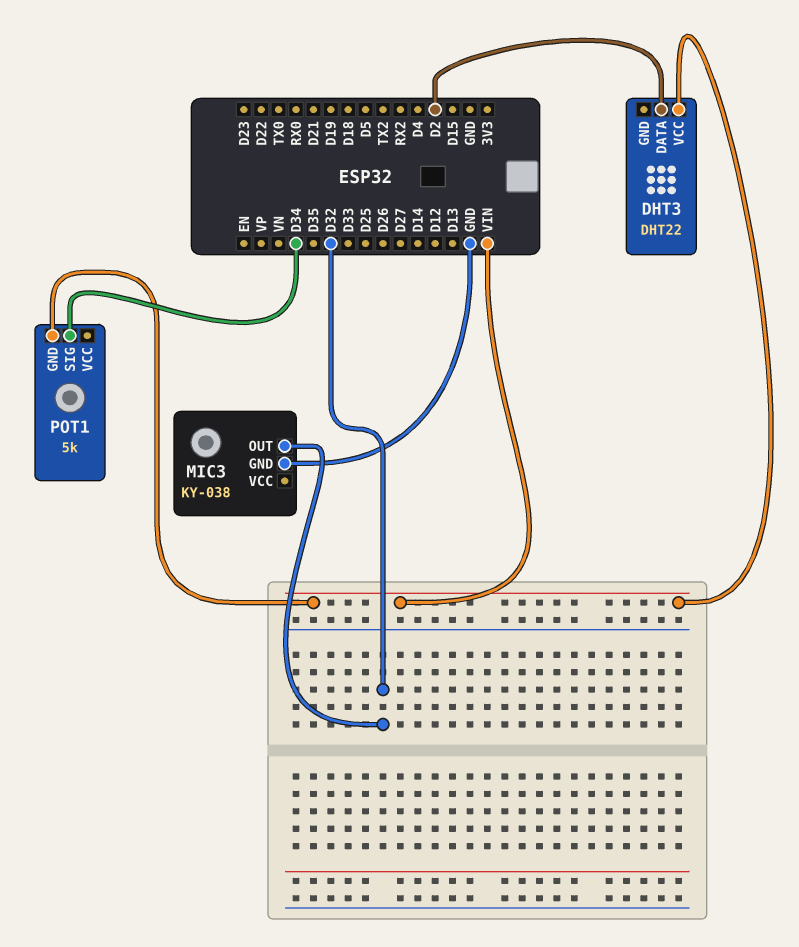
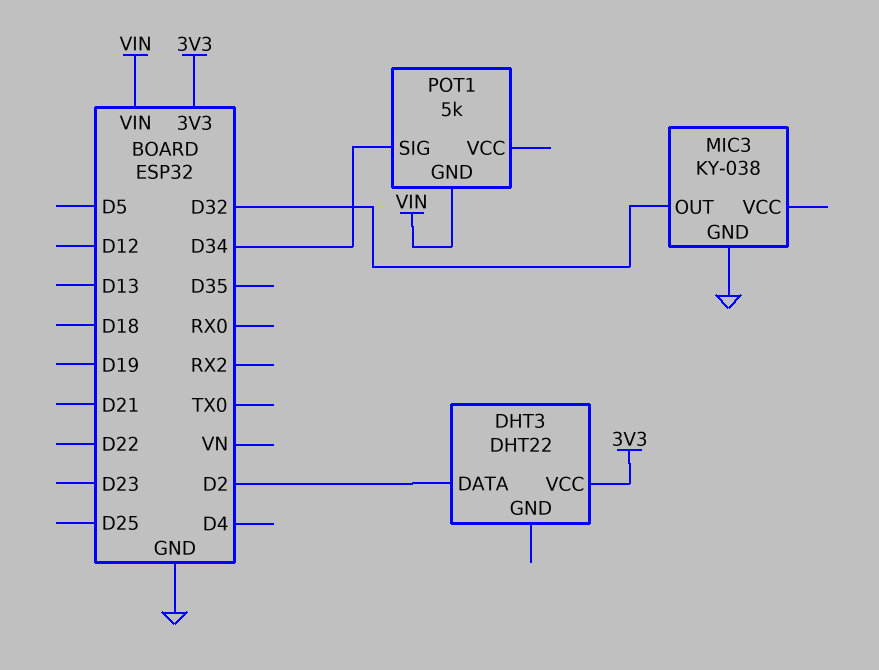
DHT3 pin VCC: VIN -> 3V3

